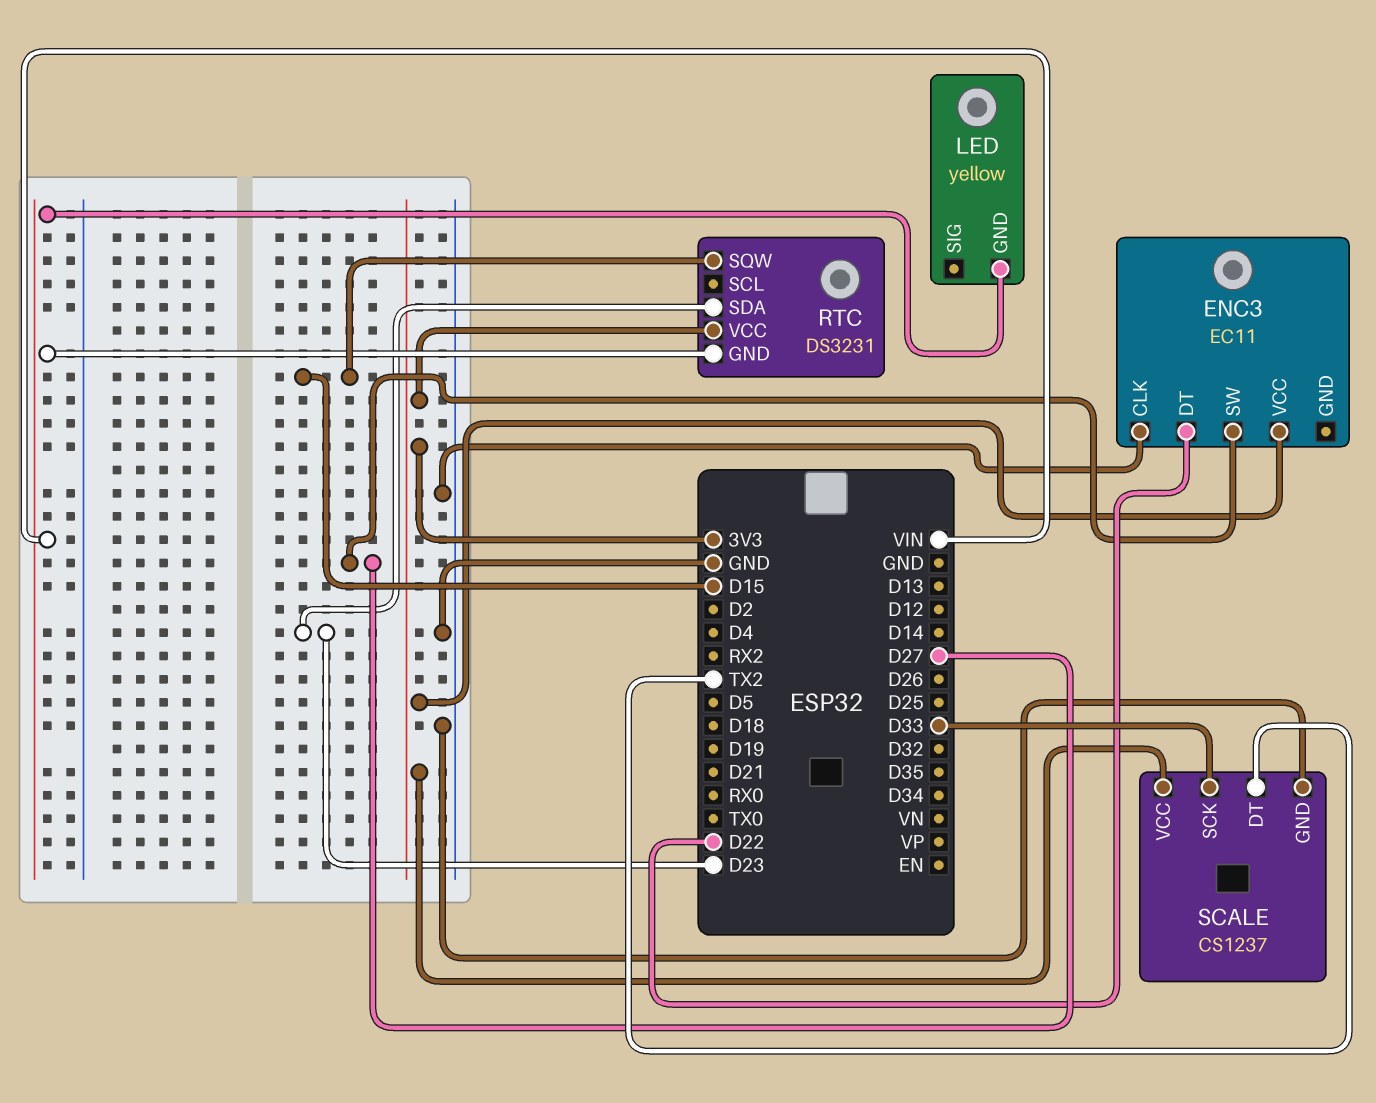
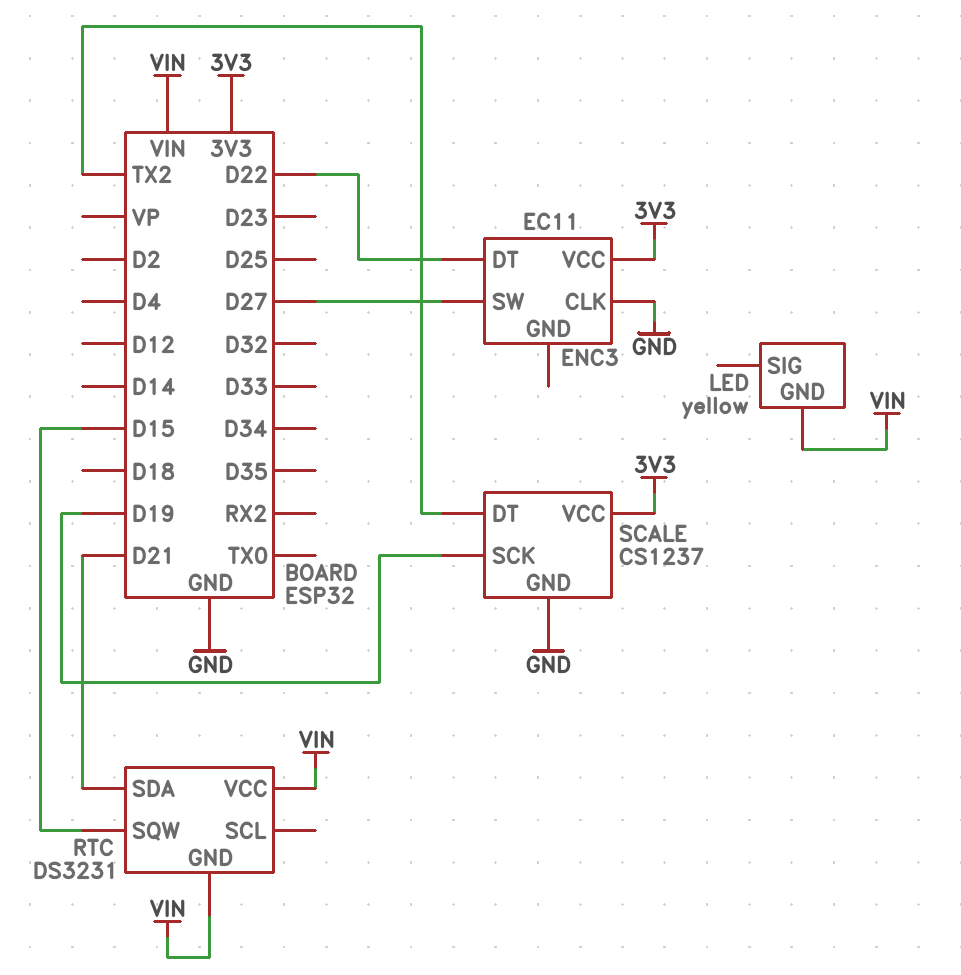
RTC pin SDA: D23 -> D21
RTC pin VCC: 3V3 -> VIN
SCALE pin SCK: D33 -> D19

